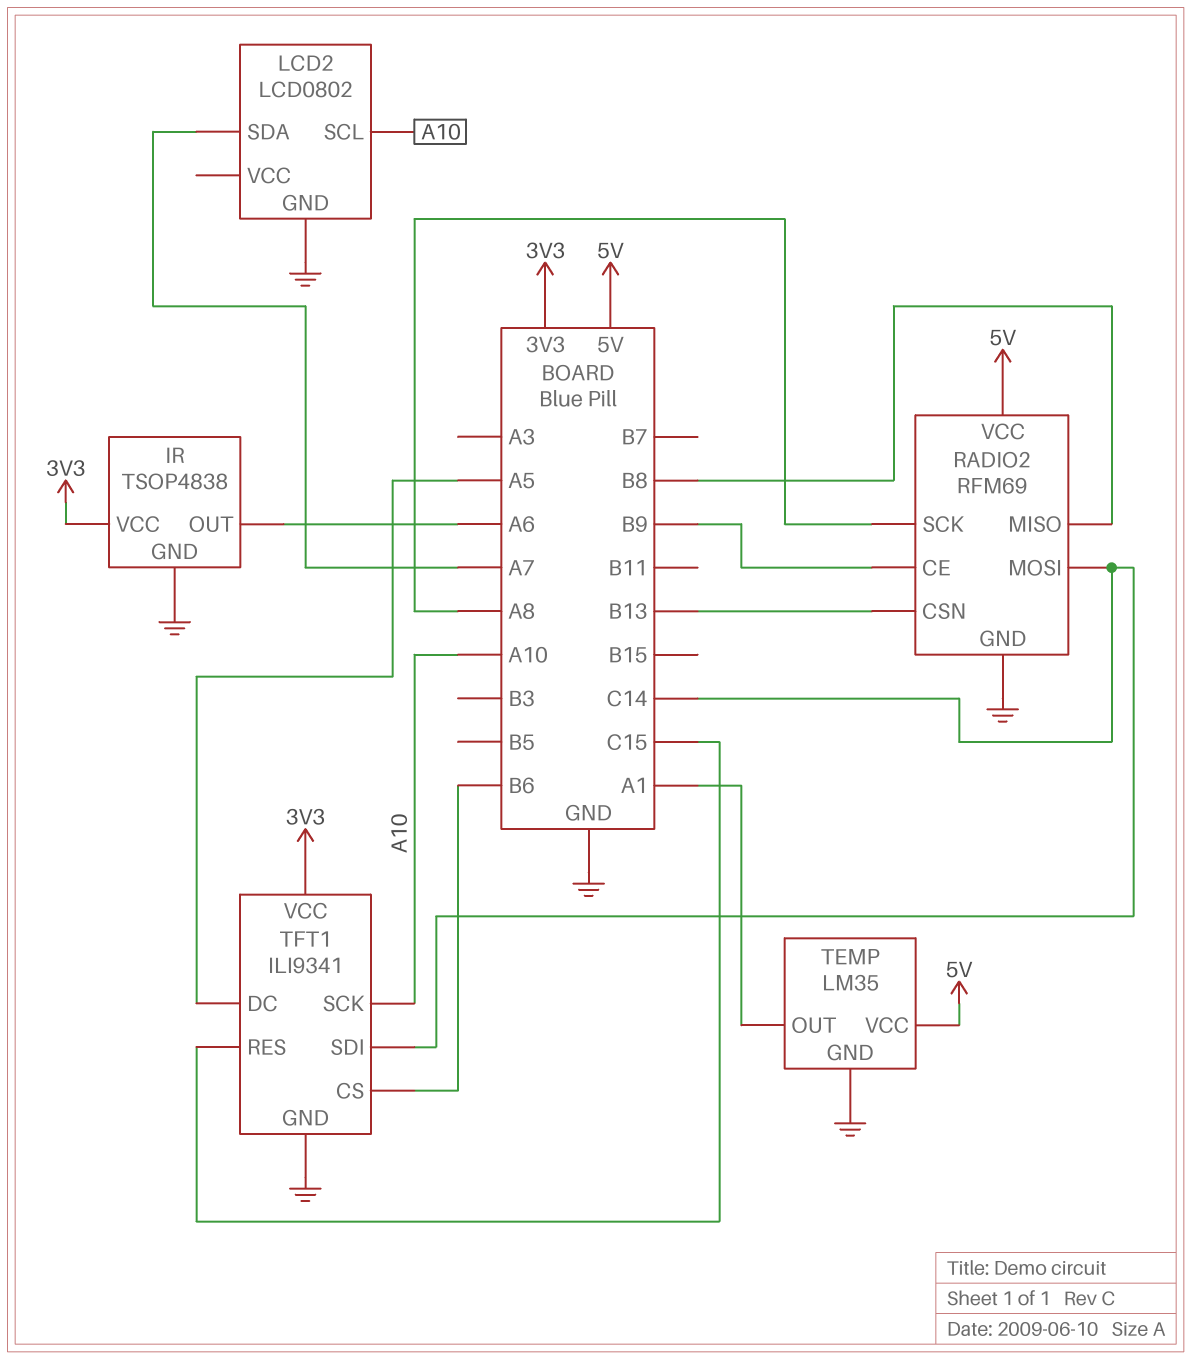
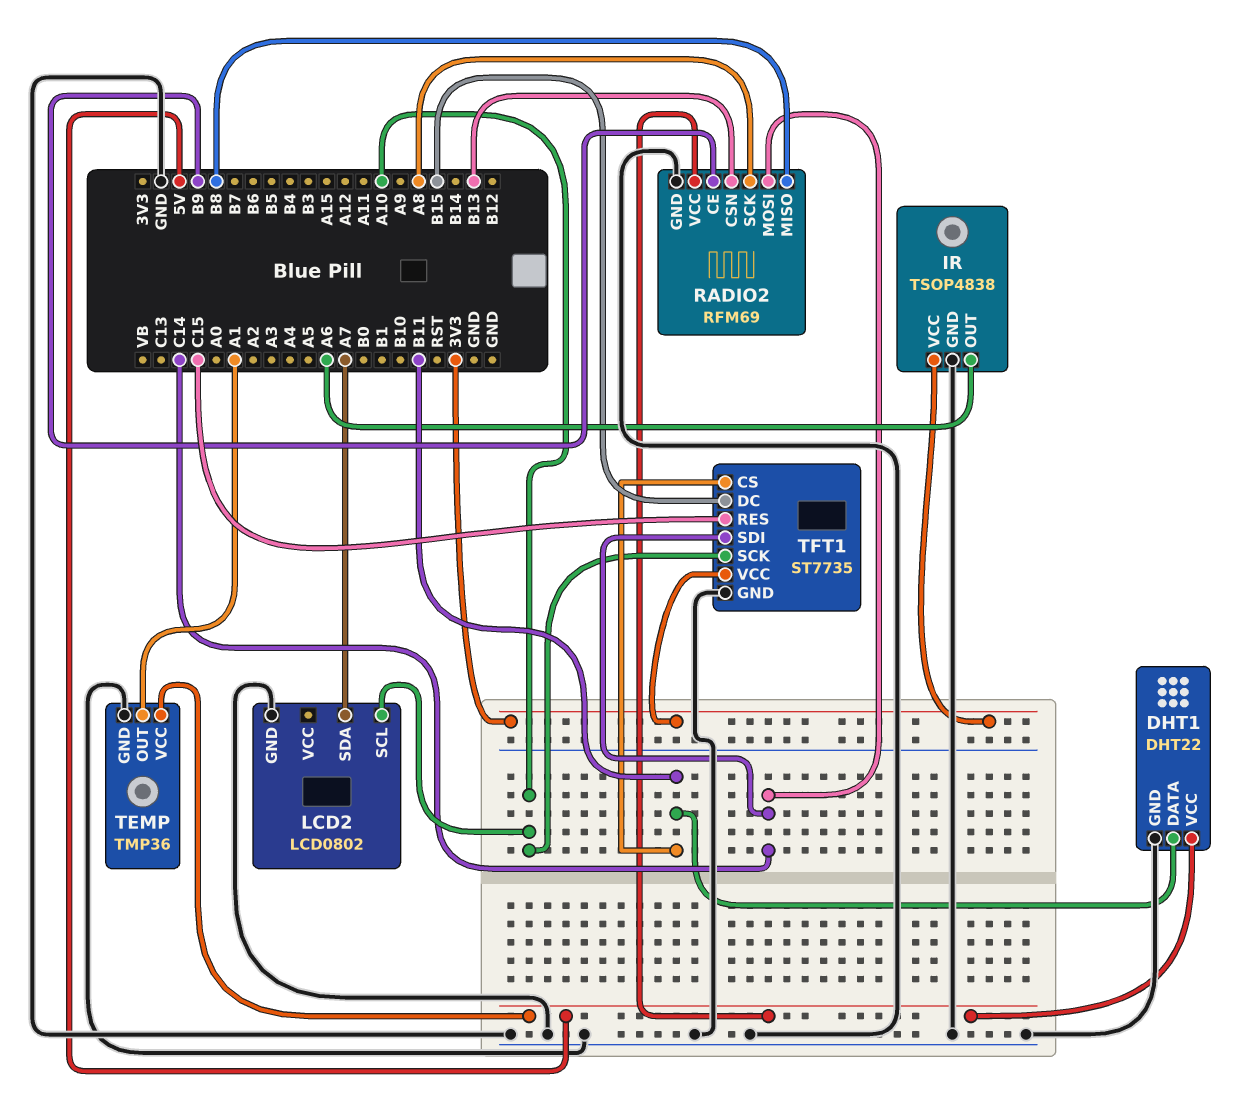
DHT1: none -> DHT22
DHT1 pin DATA: none -> B11
DHT1 pin GND: none -> GND
DHT1 pin VCC: none -> 5V
TEMP: LM35 -> TMP36
TFT1: ILI9341 -> ST7735
TFT1 pin CS: B6 -> B11
TFT1 pin DC: A5 -> B15

